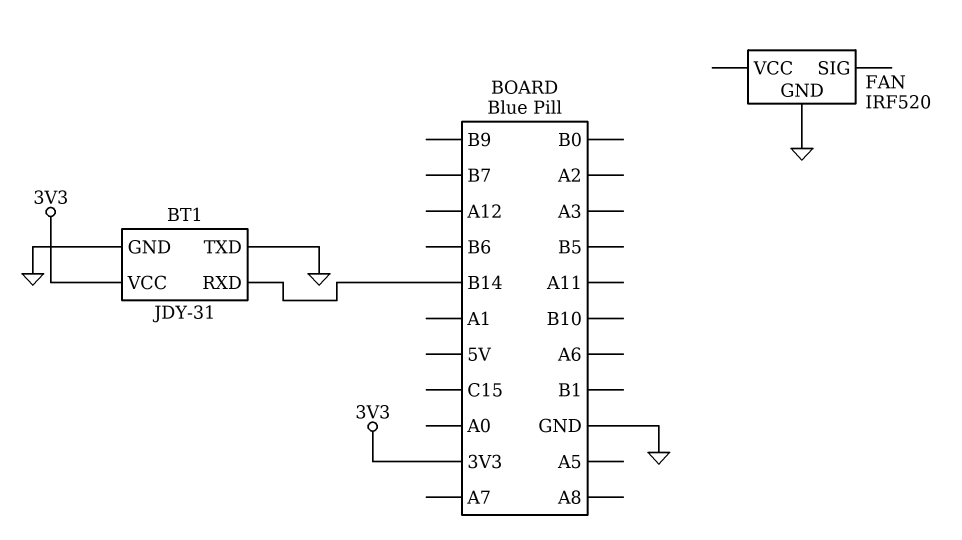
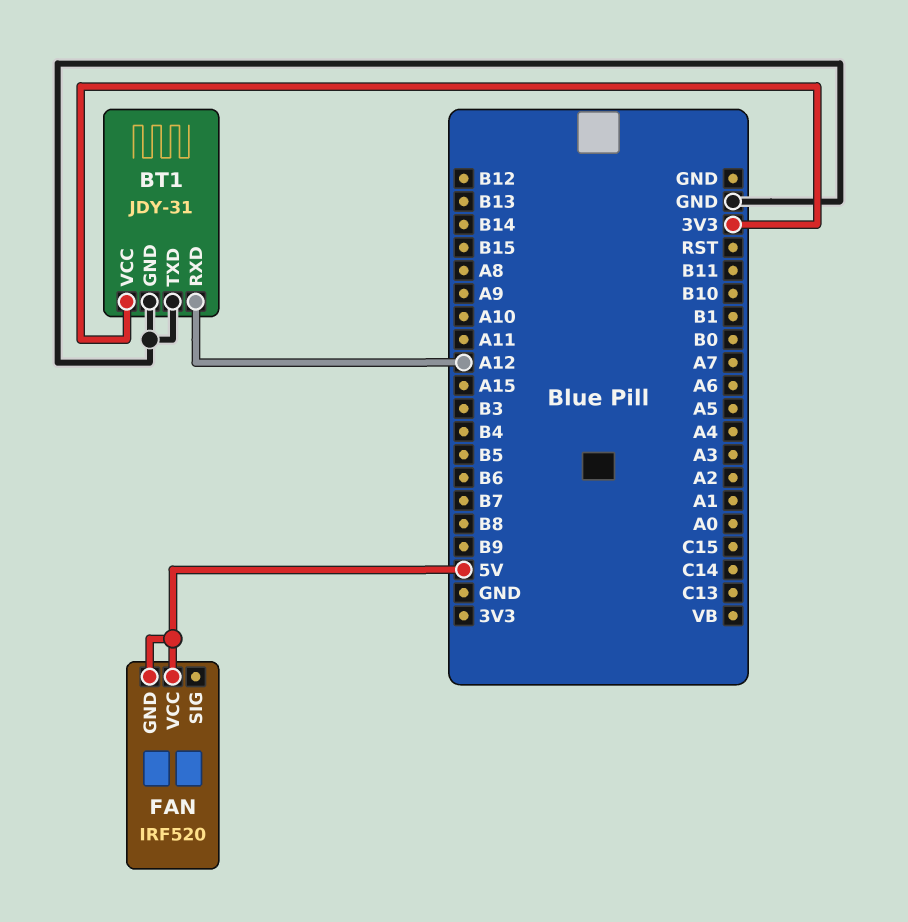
BT1 pin RXD: B14 -> A12
FAN pin GND: GND -> 5V
FAN pin VCC: none -> 5V

